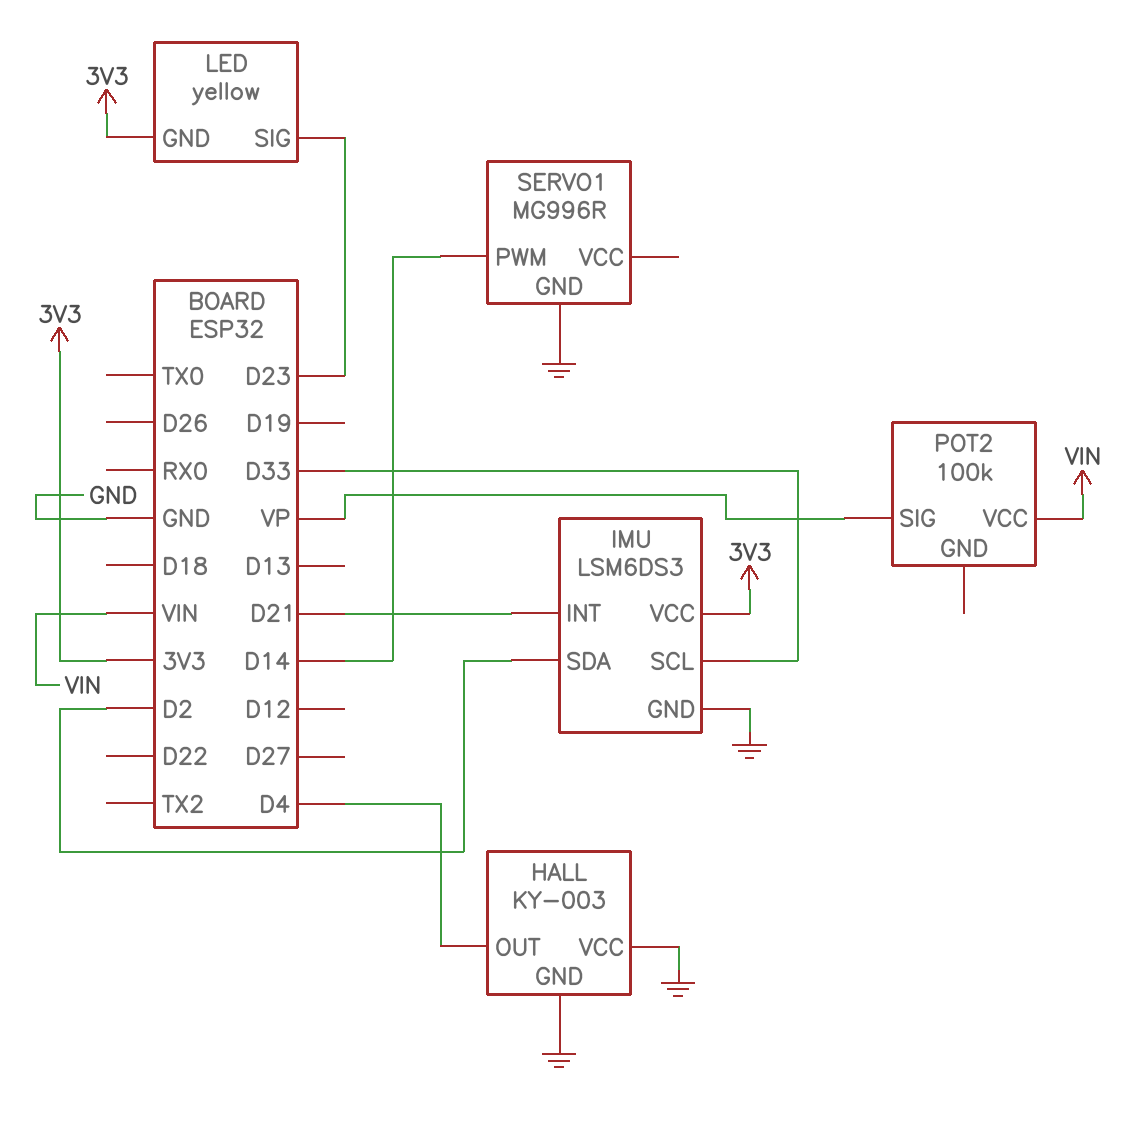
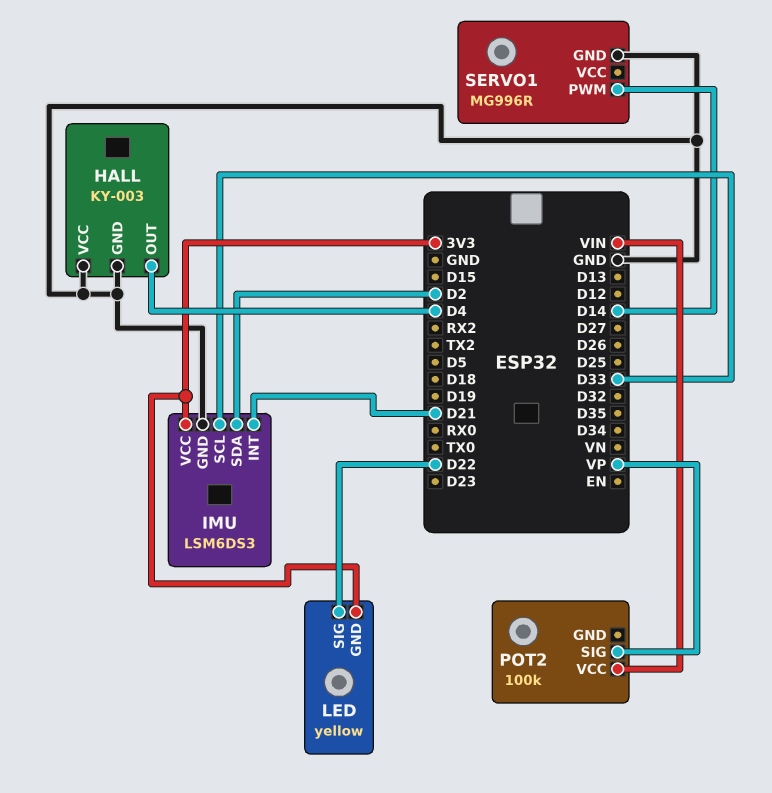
LED pin SIG: D23 -> D22

